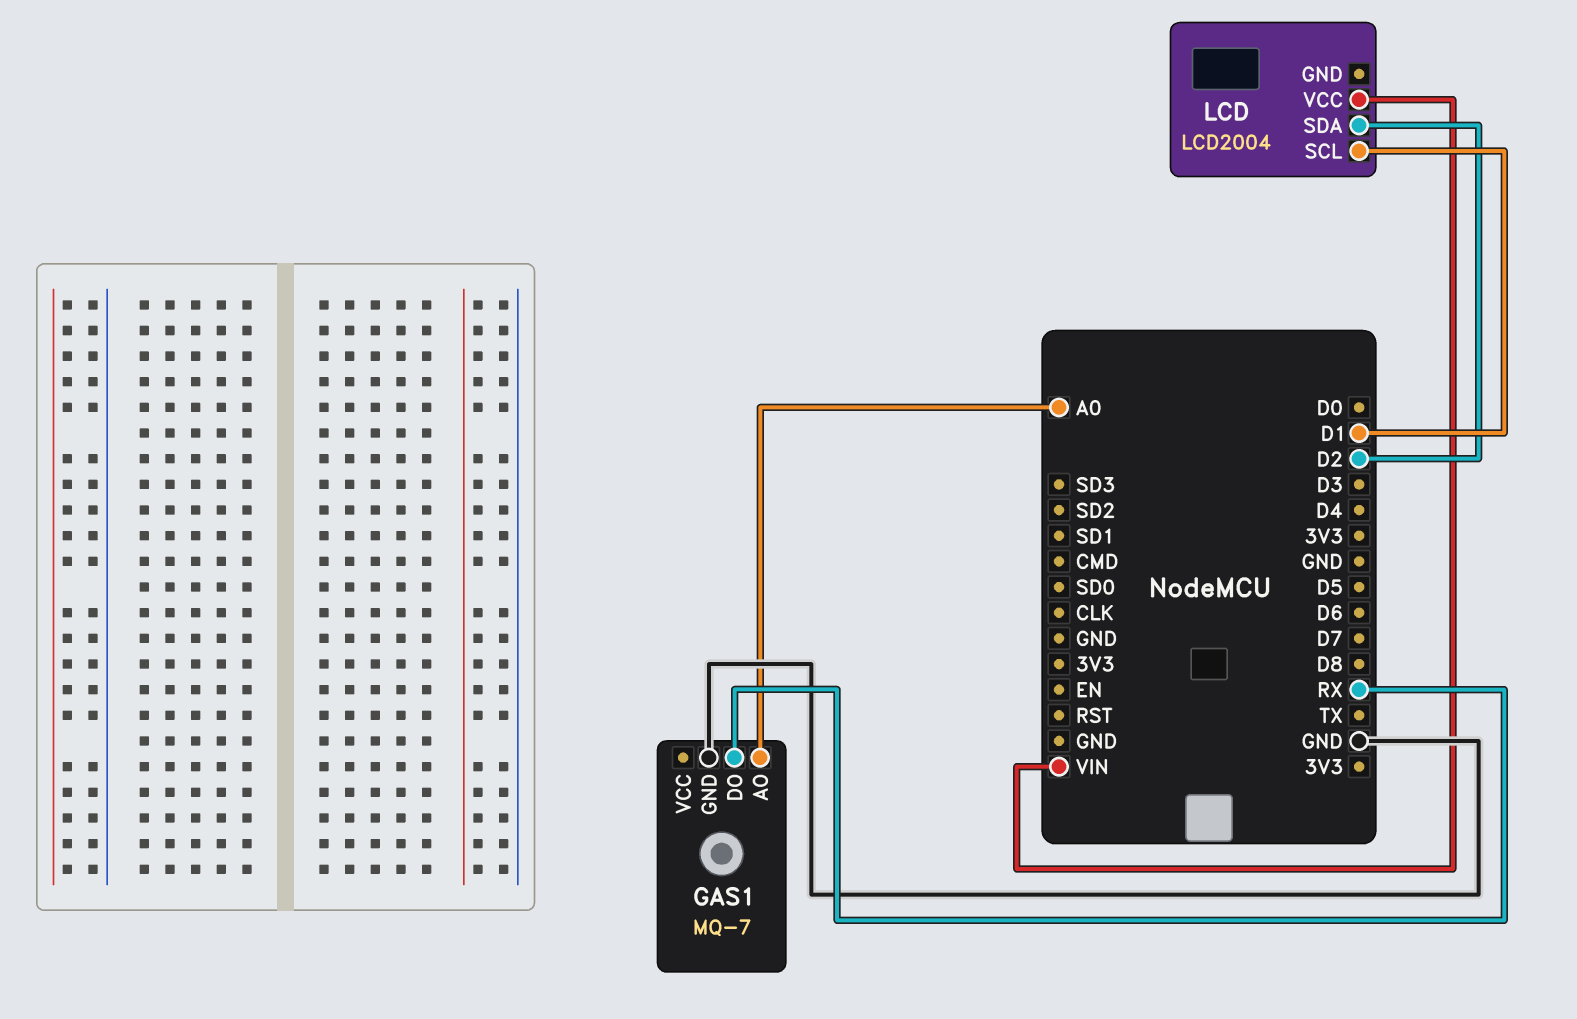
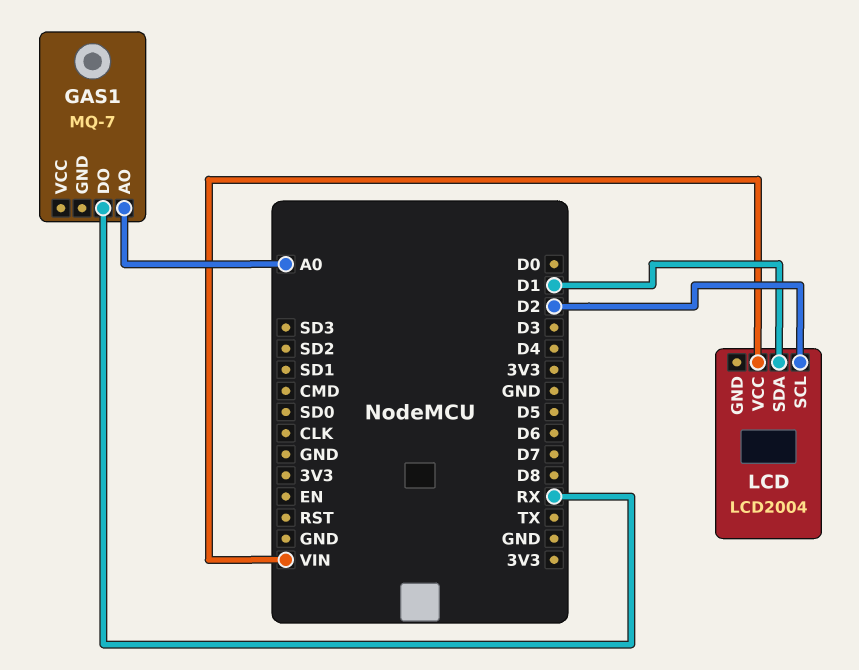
GAS1 pin GND: GND -> none
LCD pin SCL: D1 -> D2
LCD pin SDA: D2 -> D1

